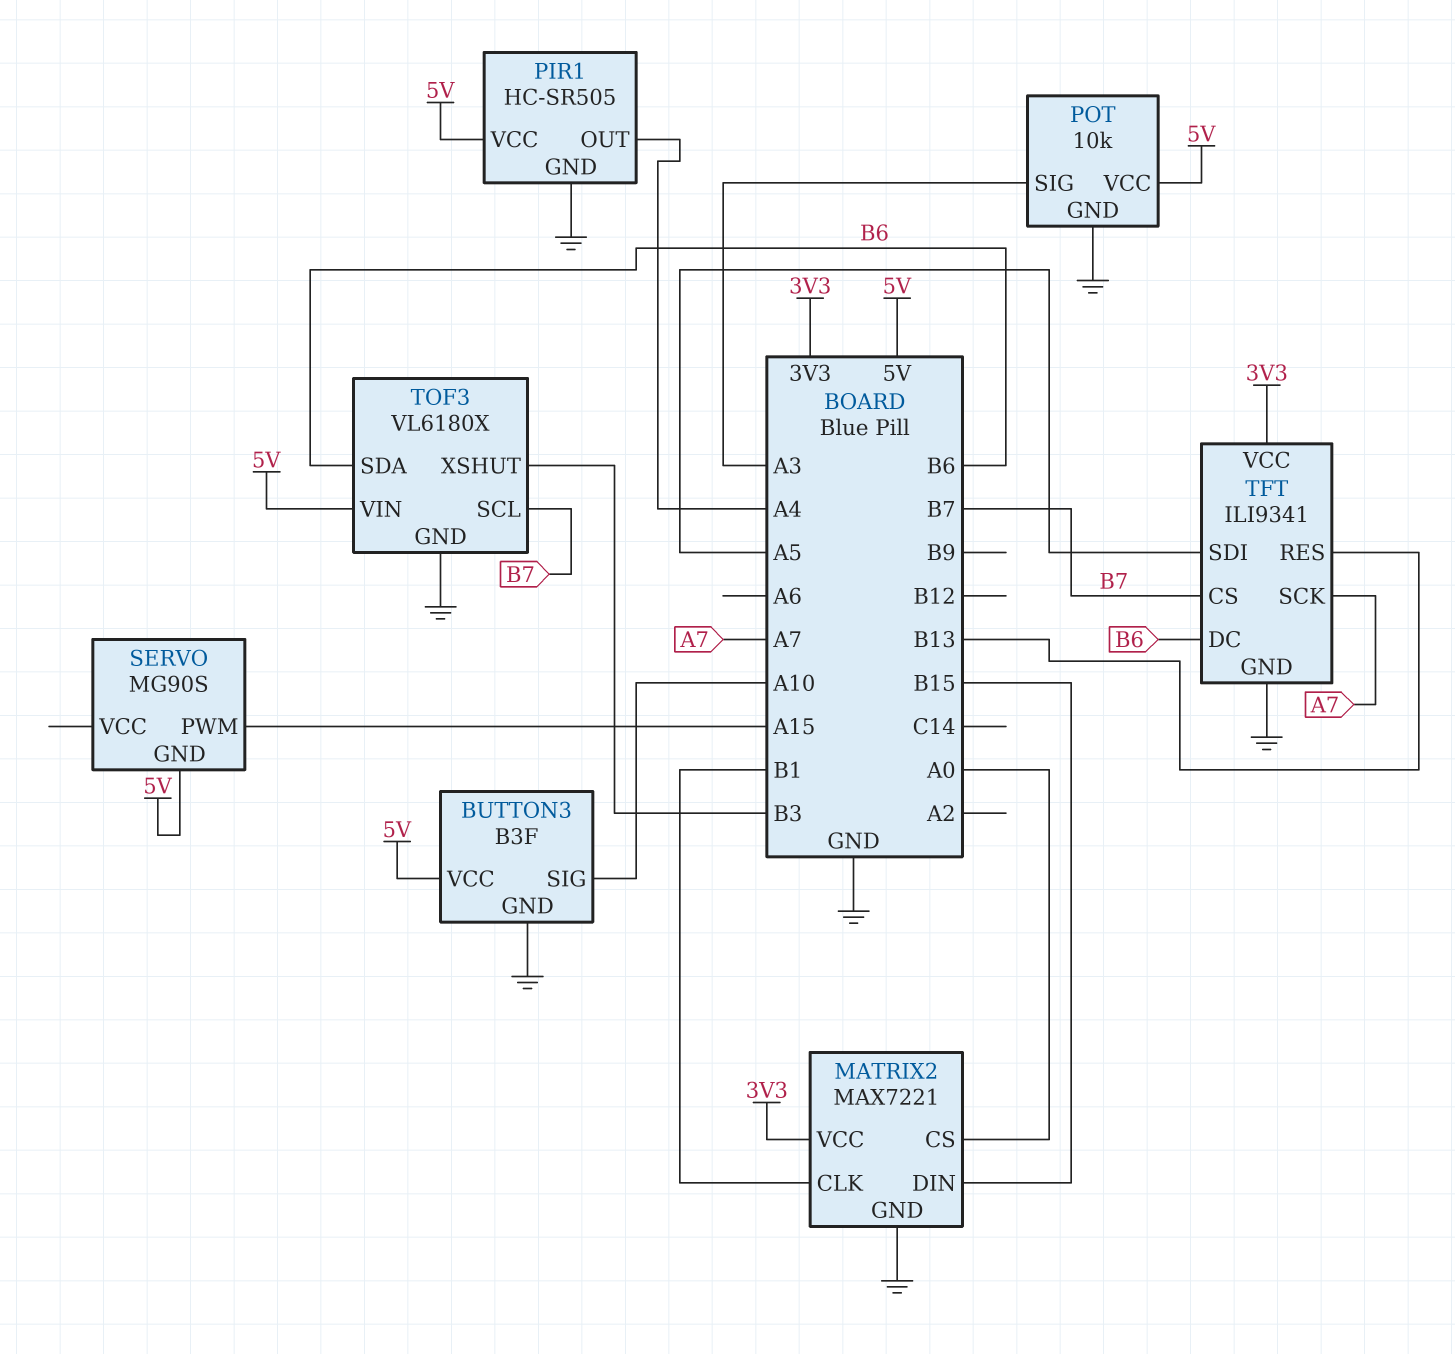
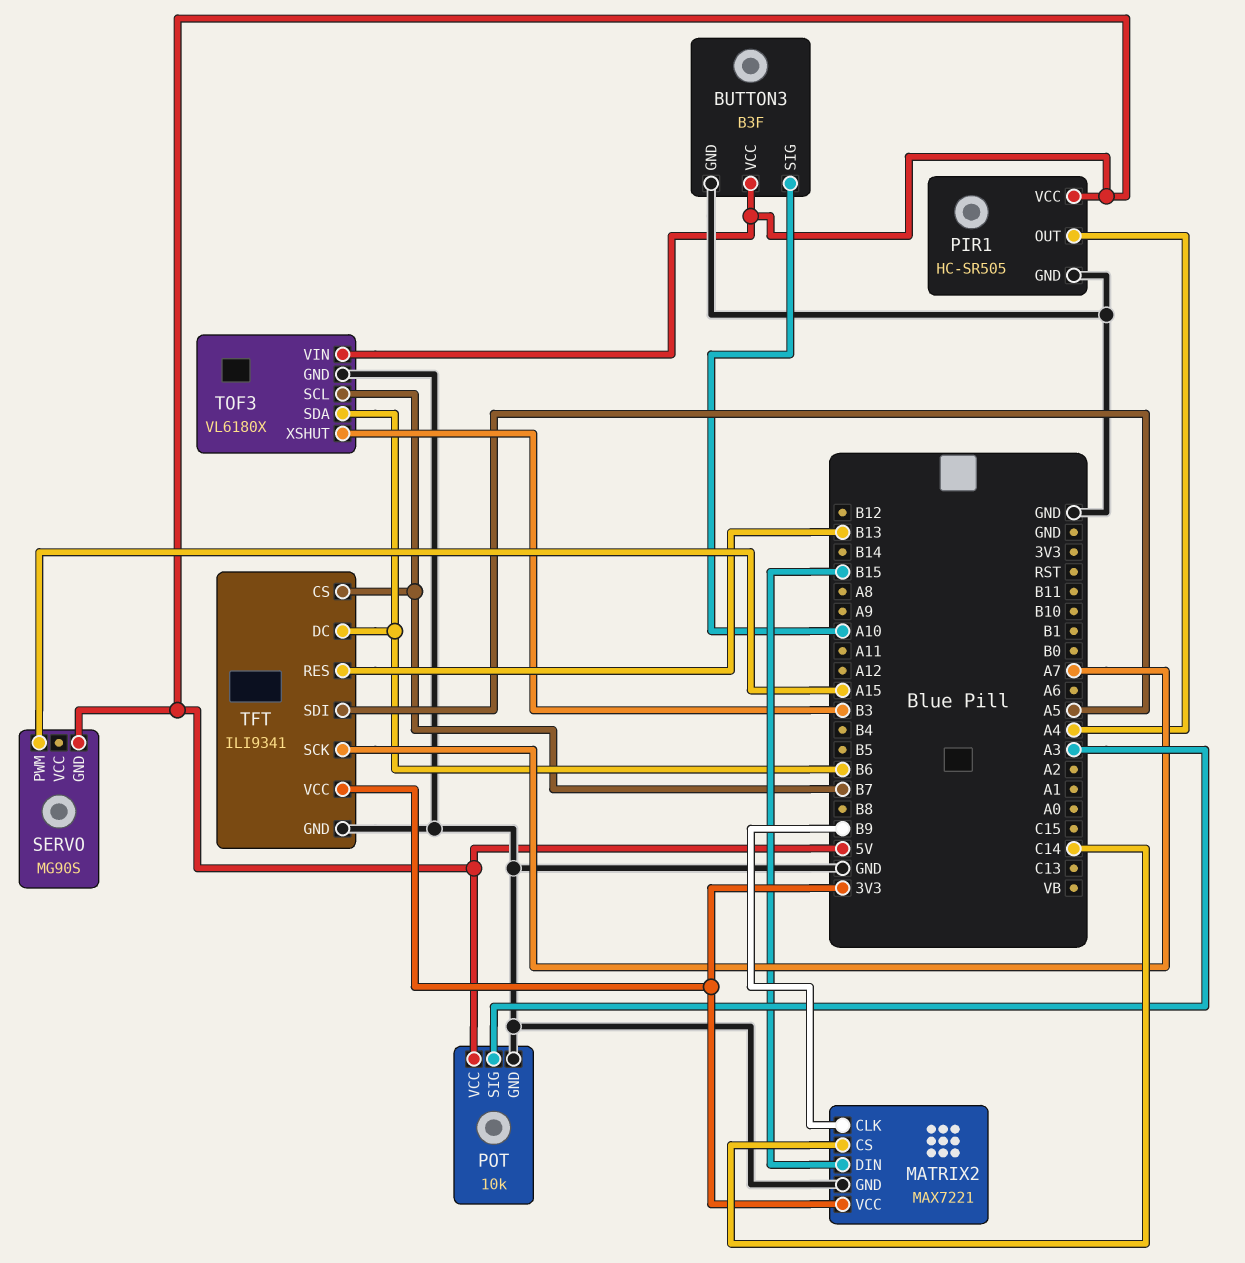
MATRIX2 pin CLK: B1 -> B9
MATRIX2 pin CS: A0 -> C14

